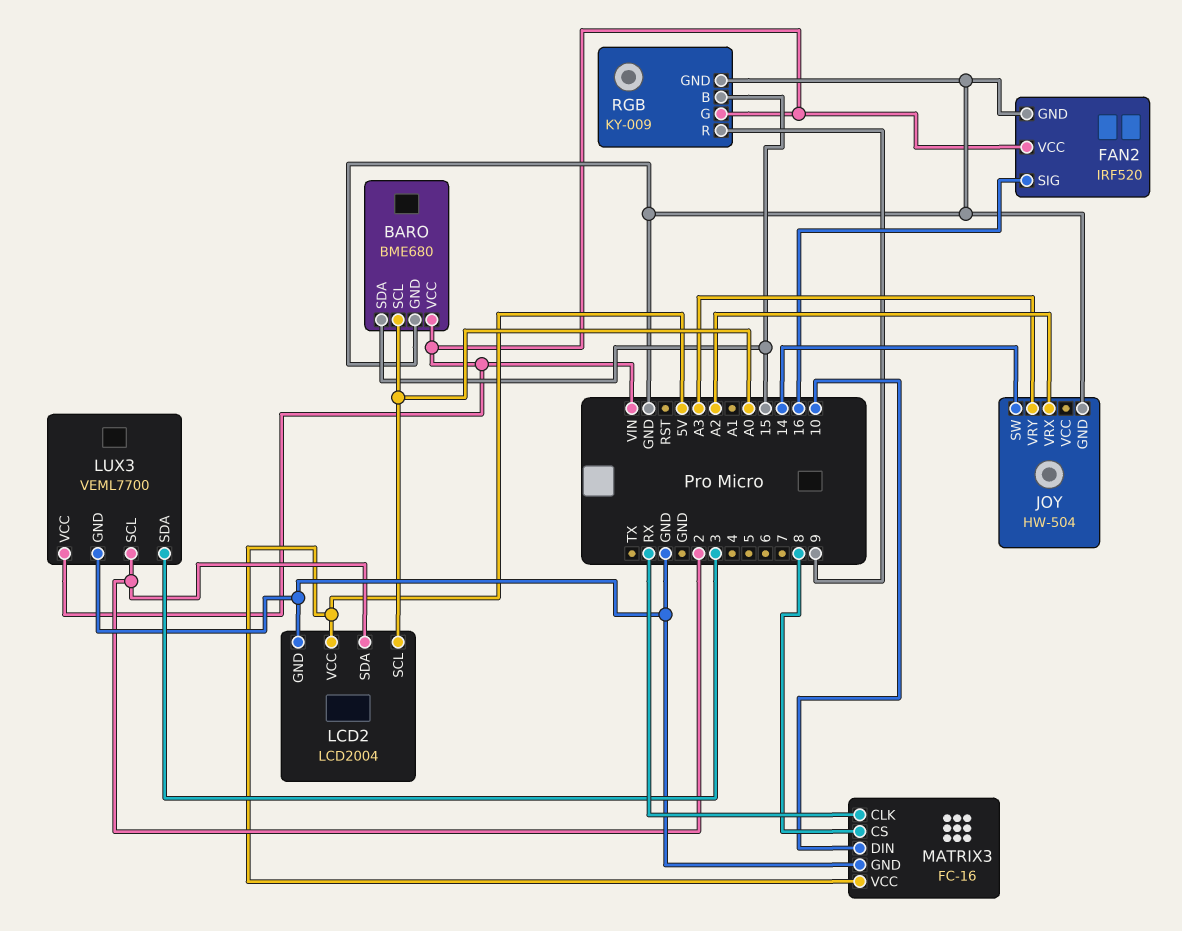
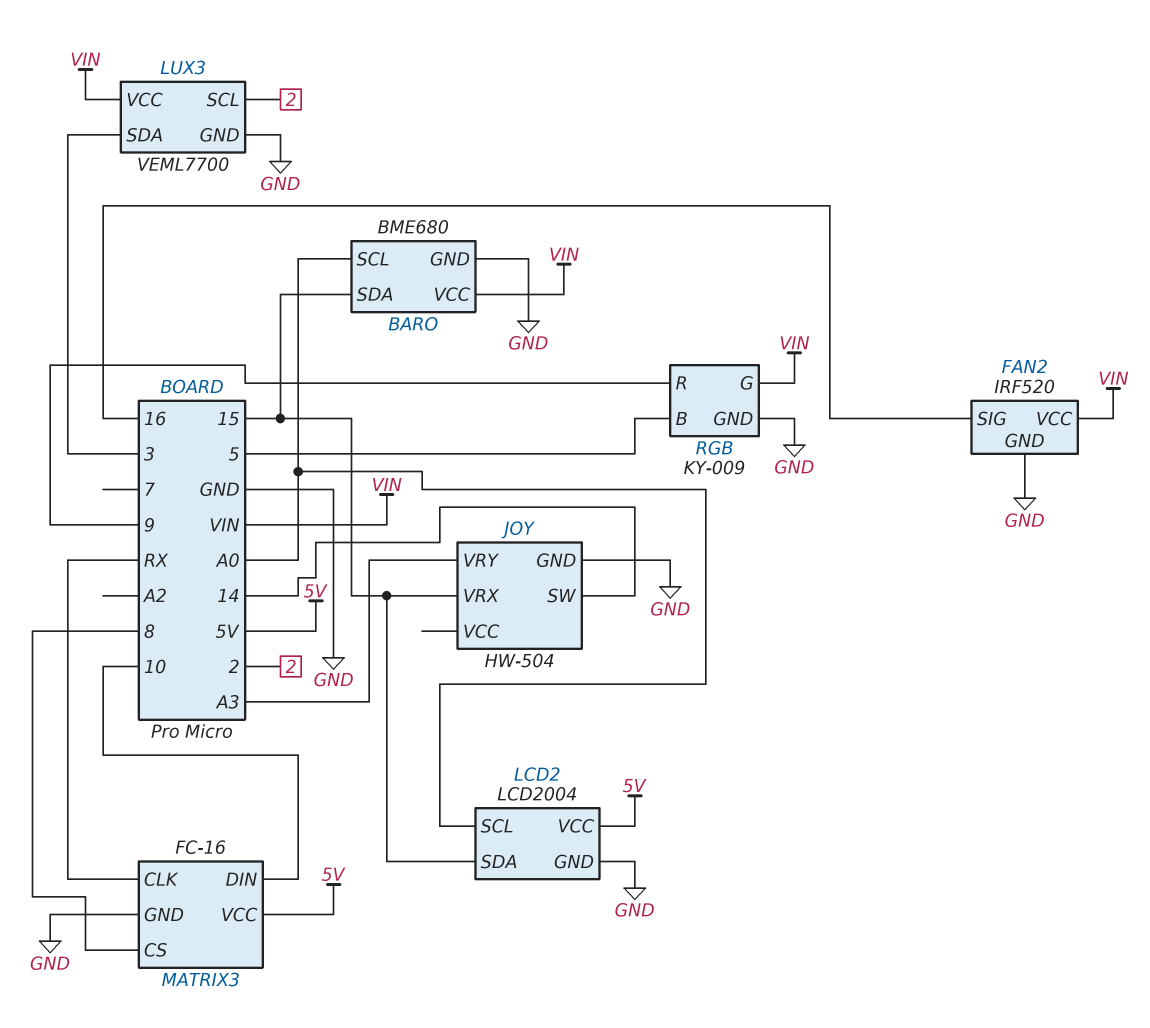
JOY pin VRX: A2 -> 15
LCD2 pin SDA: 2 -> 15
RGB pin B: 15 -> 5

